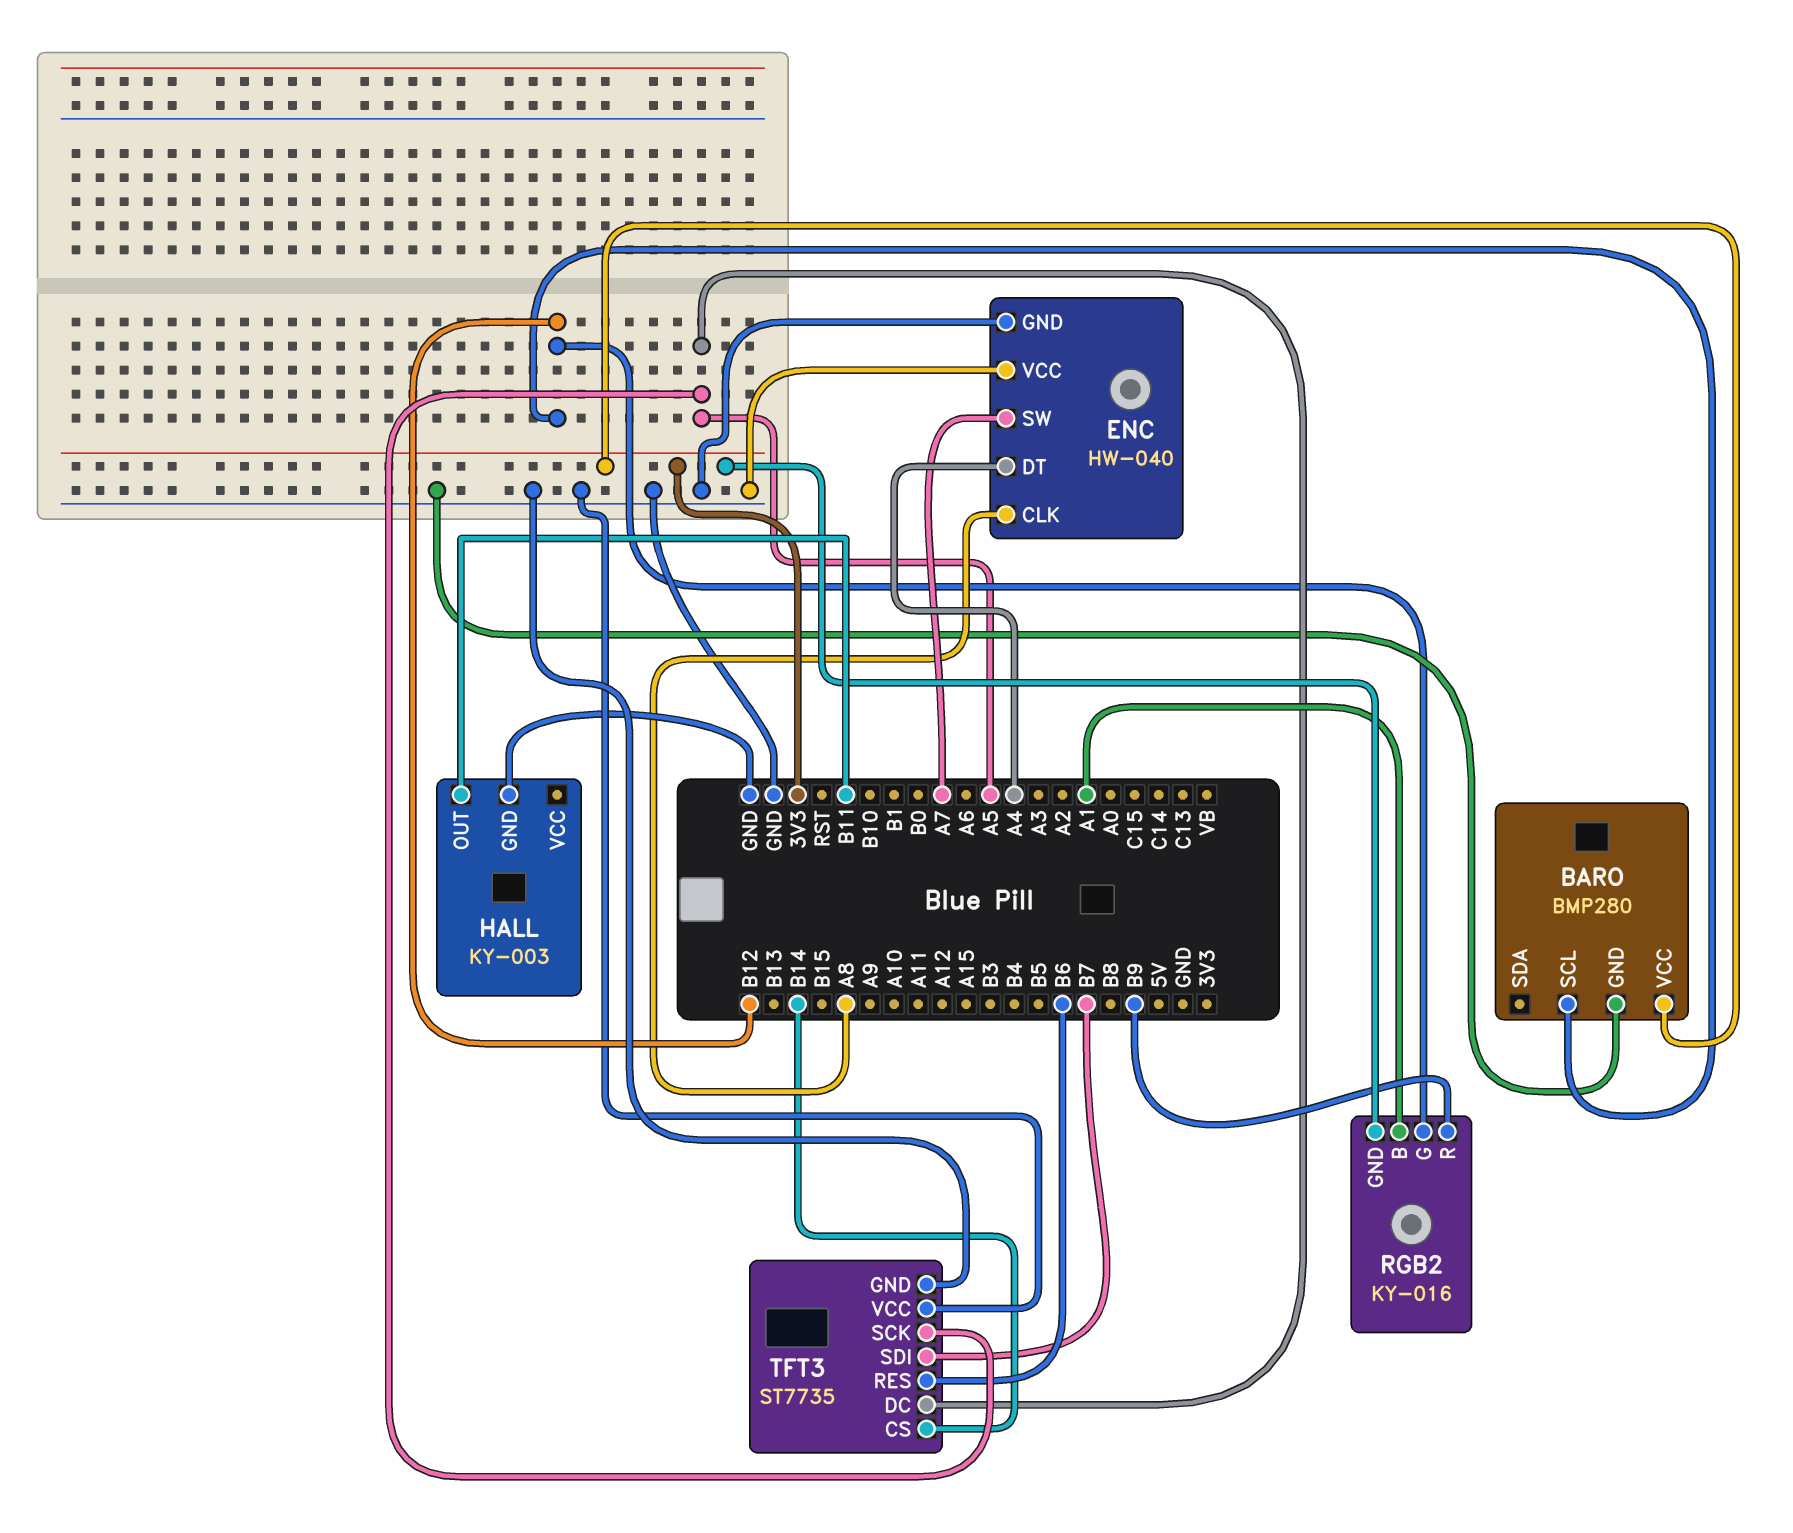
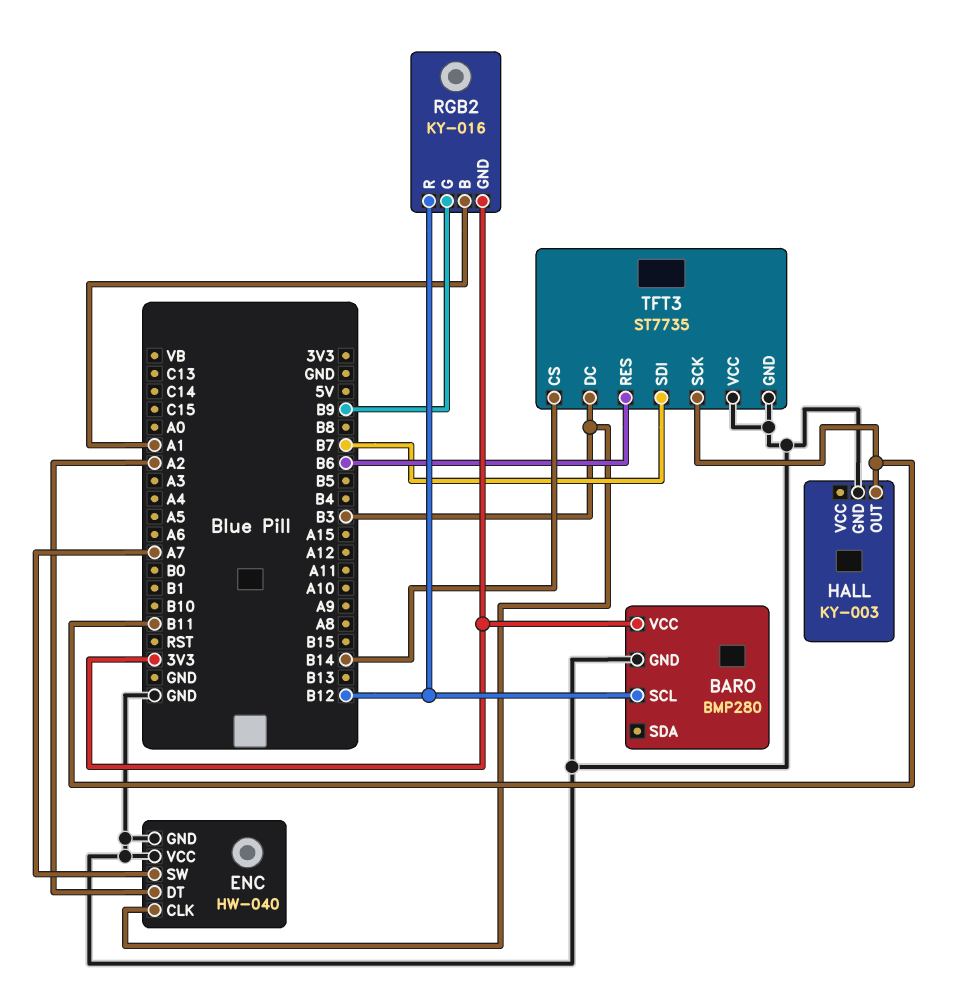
ENC pin CLK: A8 -> B3
ENC pin DT: A4 -> A2
RGB2 pin G: B12 -> B9
RGB2 pin R: B9 -> B12
TFT3 pin DC: A5 -> B3
TFT3 pin SCK: A5 -> B11

